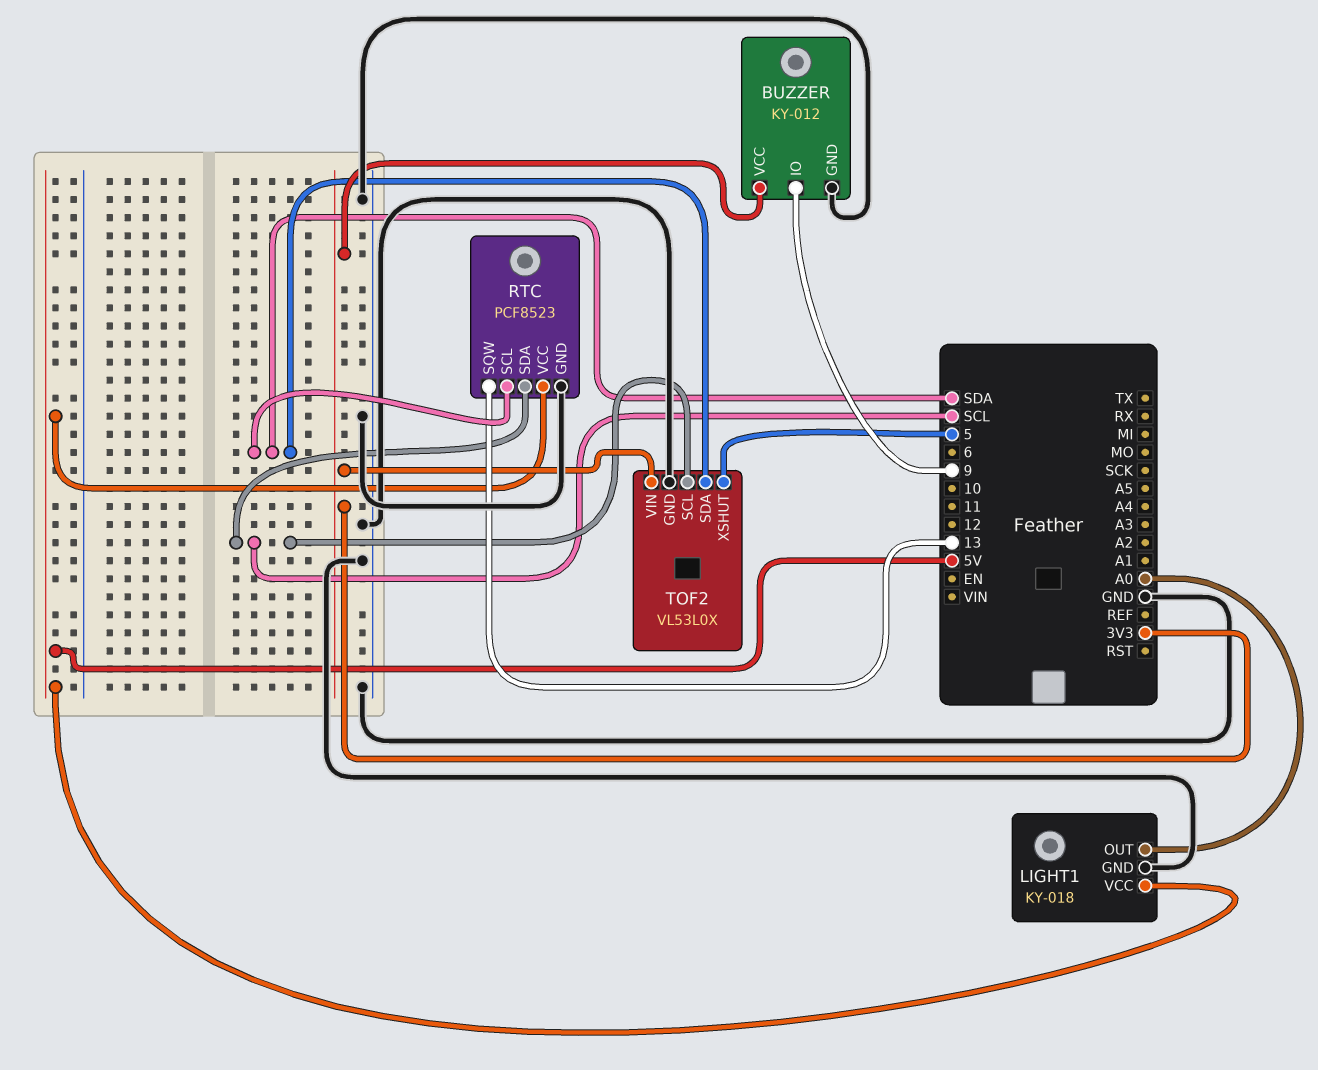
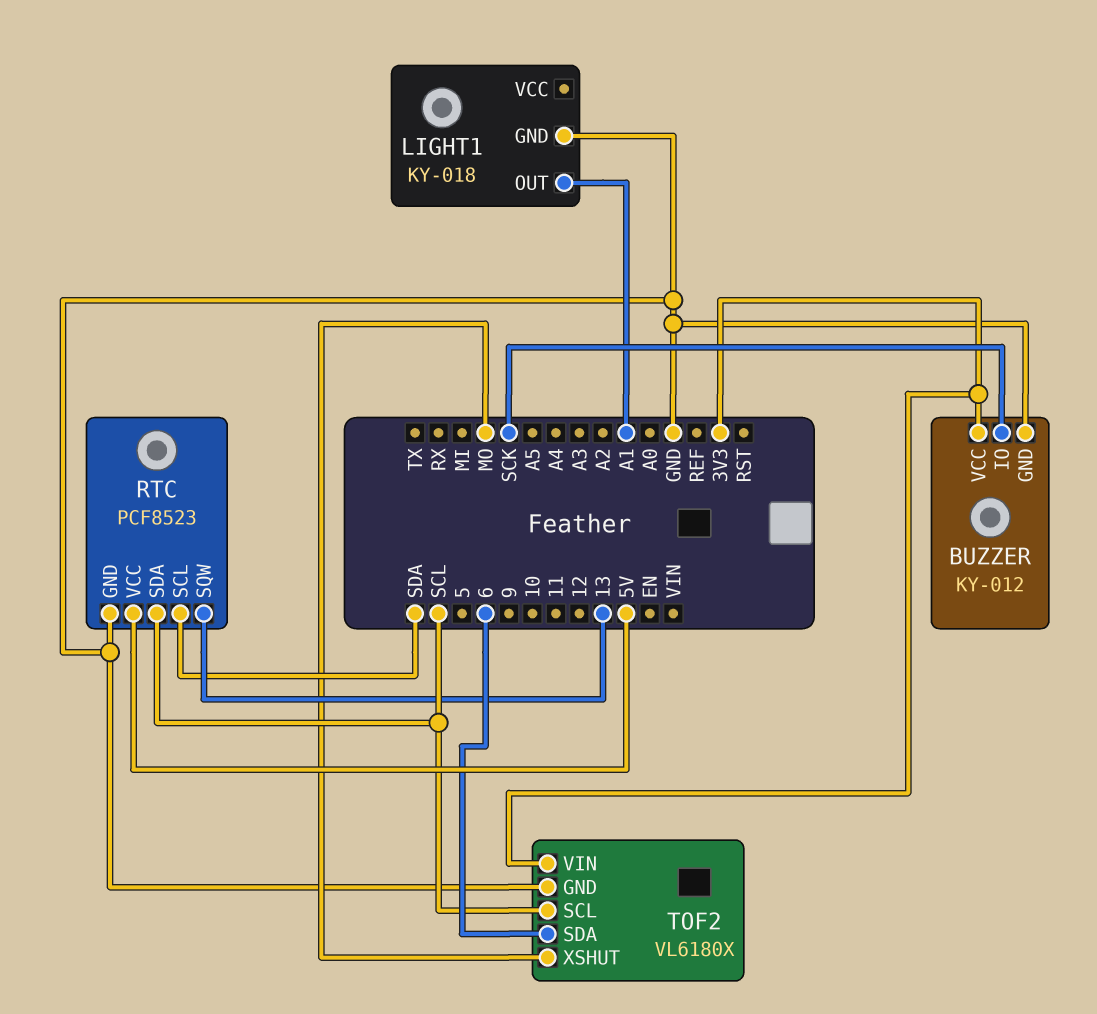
BUZZER pin IO: 9 -> SCK
LIGHT1 pin OUT: A0 -> A1
LIGHT1 pin VCC: 5V -> none
TOF2: VL53L0X -> VL6180X
TOF2 pin SDA: SDA -> 6
TOF2 pin XSHUT: 5 -> MO

